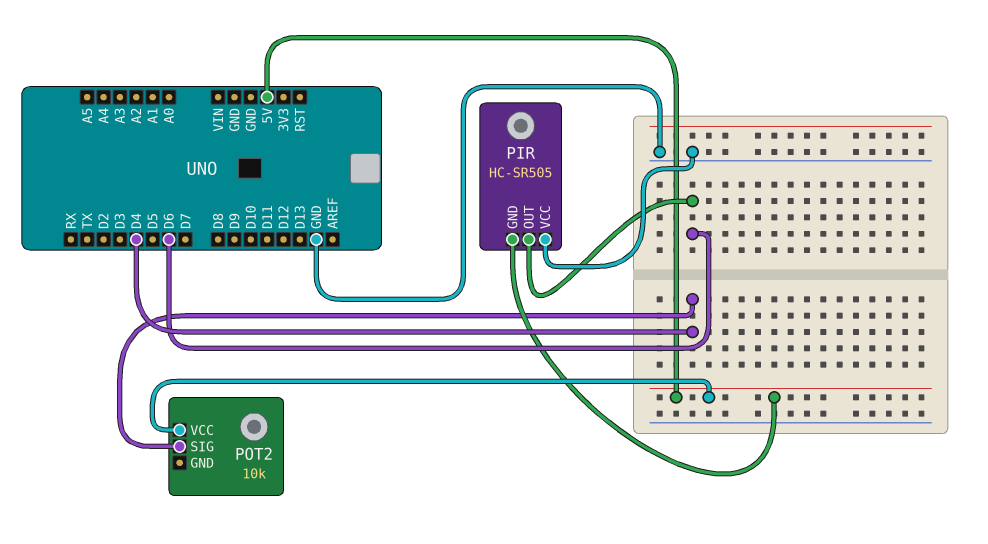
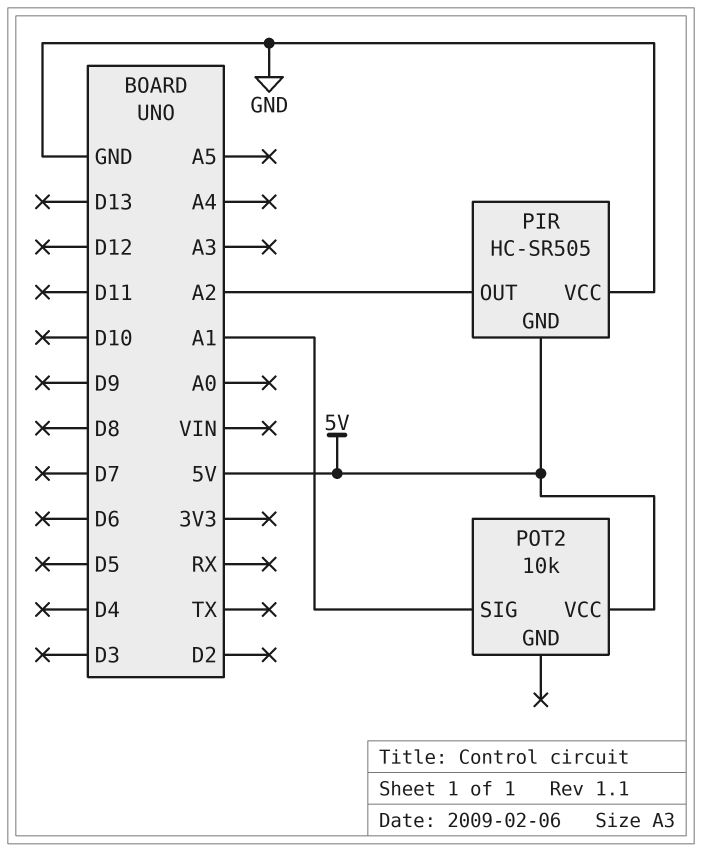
PIR pin OUT: D6 -> A2
POT2 pin SIG: D4 -> A1

